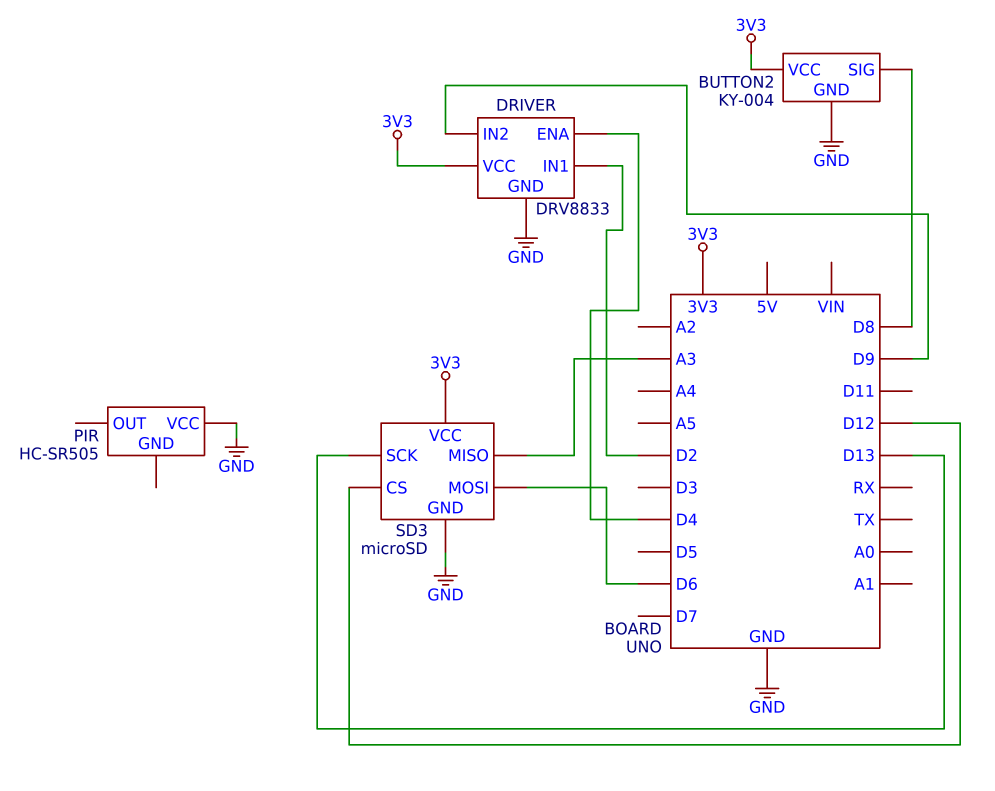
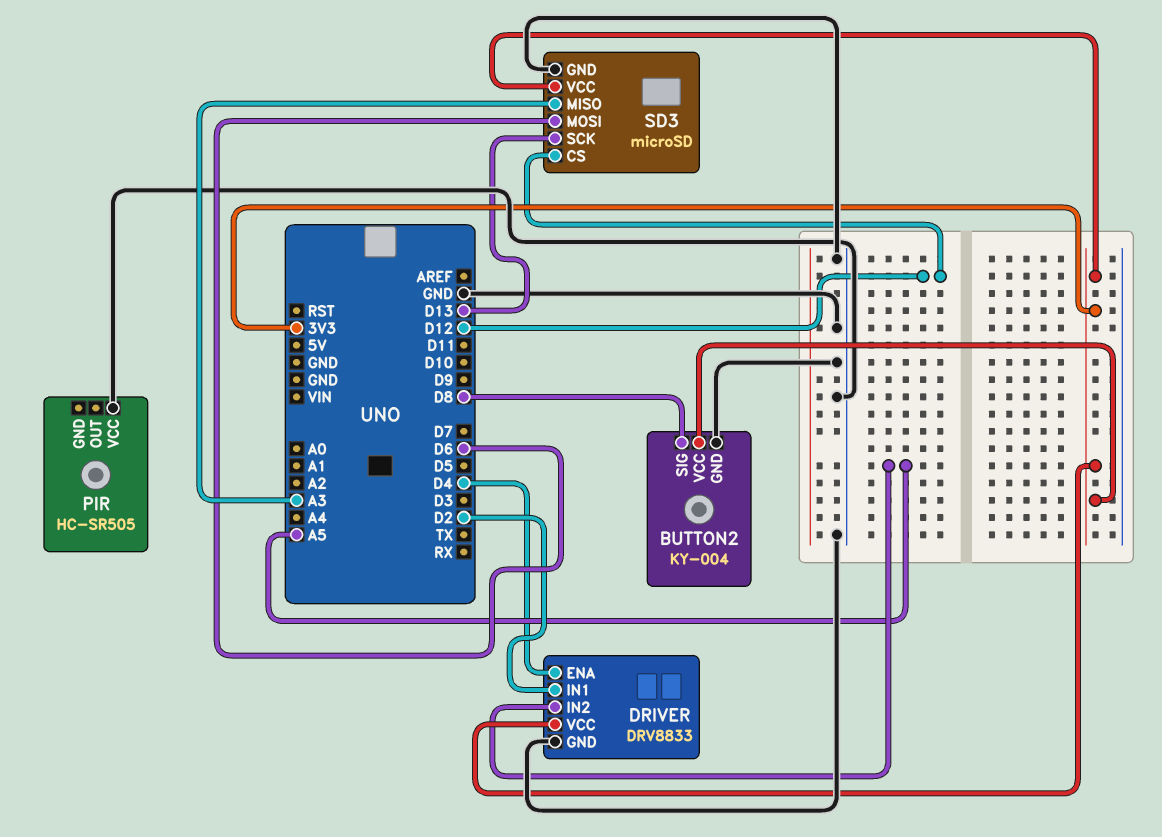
DRIVER pin IN2: D9 -> A5

